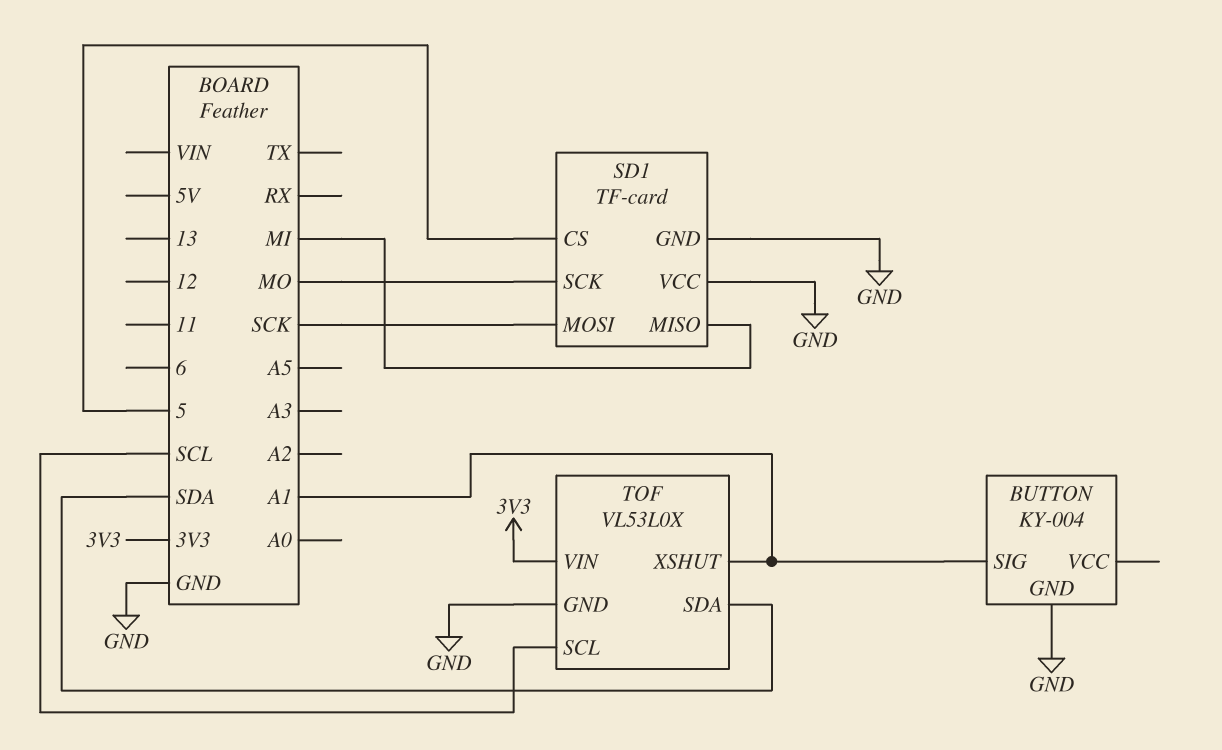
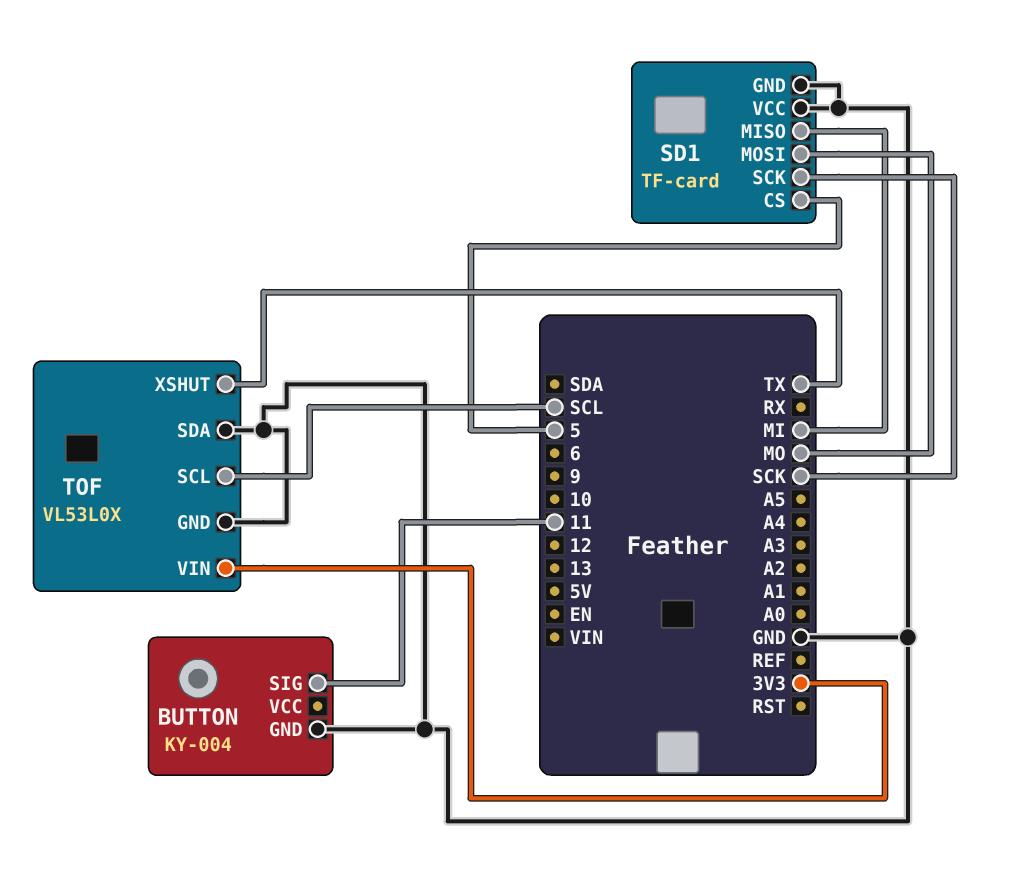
BUTTON pin SIG: A1 -> 11
SD1 pin MOSI: SCK -> MO
SD1 pin SCK: MO -> SCK
TOF pin SDA: SDA -> GND
TOF pin XSHUT: A1 -> TX

